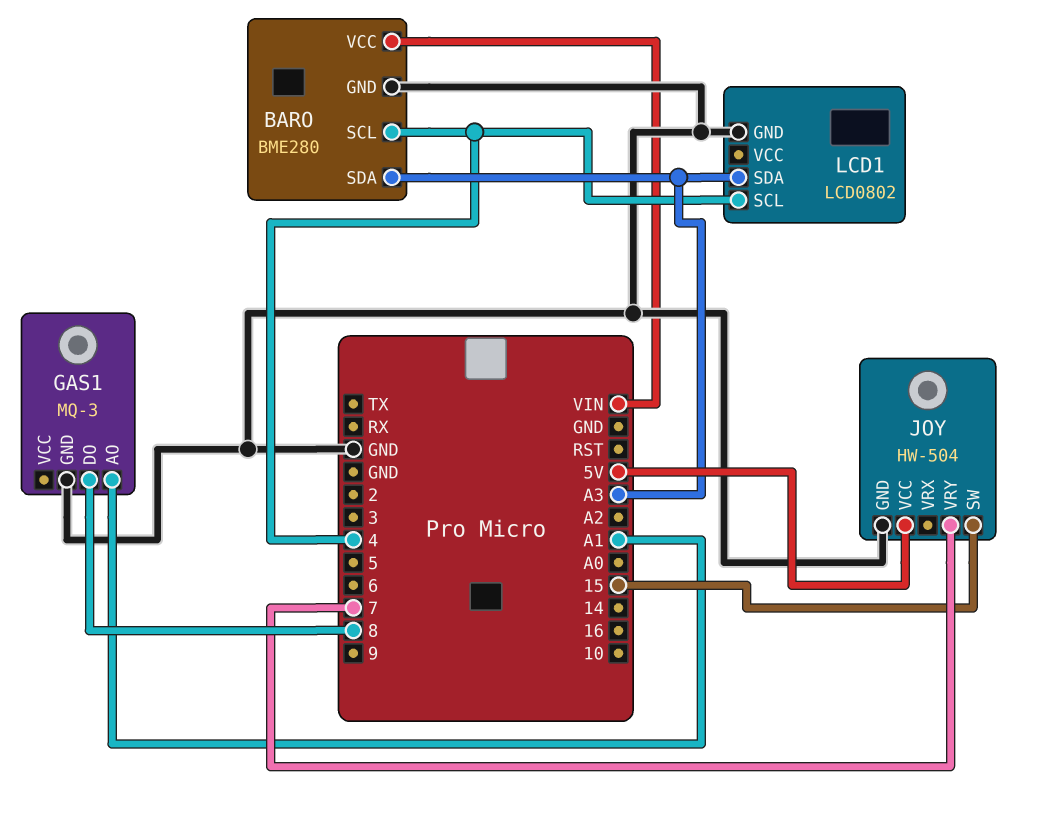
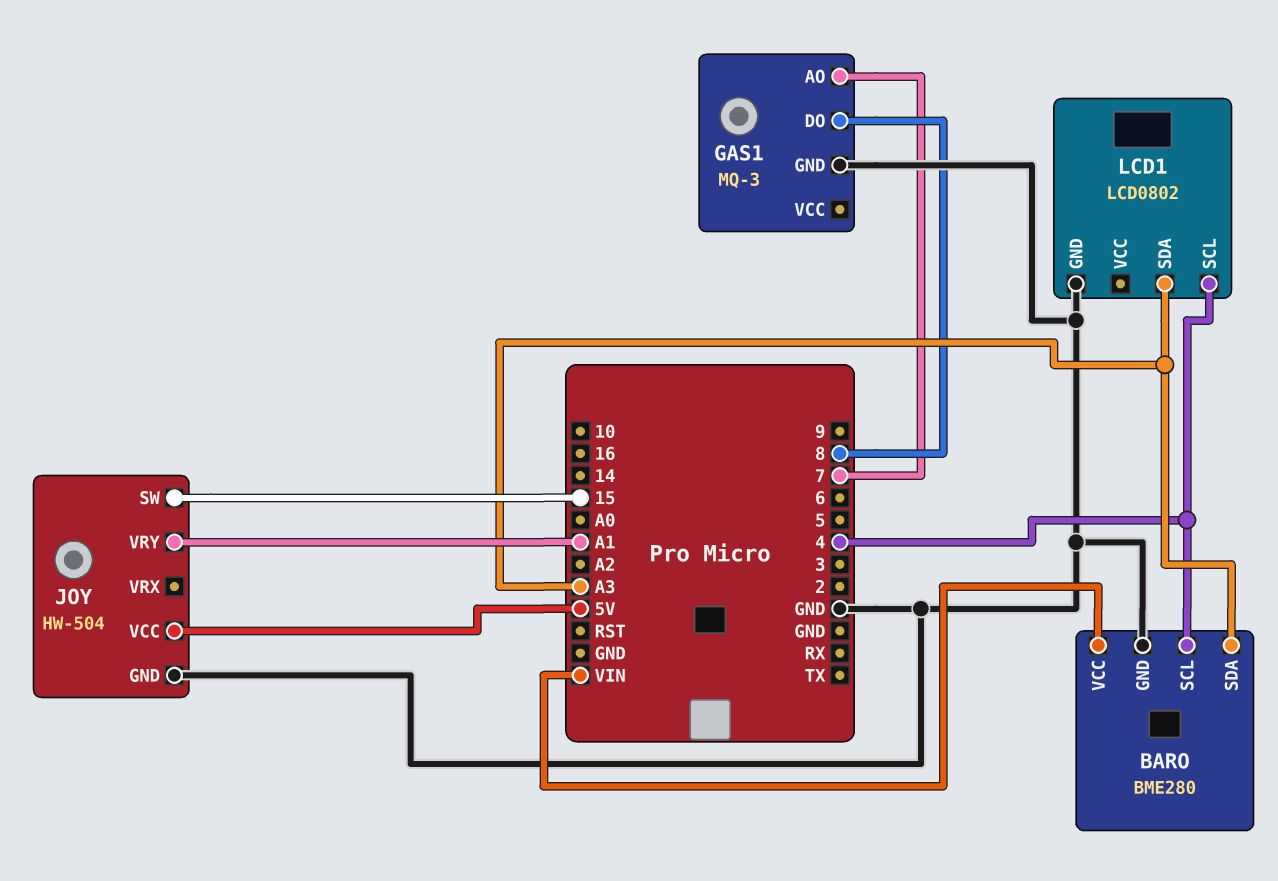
GAS1 pin AO: A1 -> 7
JOY pin VRY: 7 -> A1

